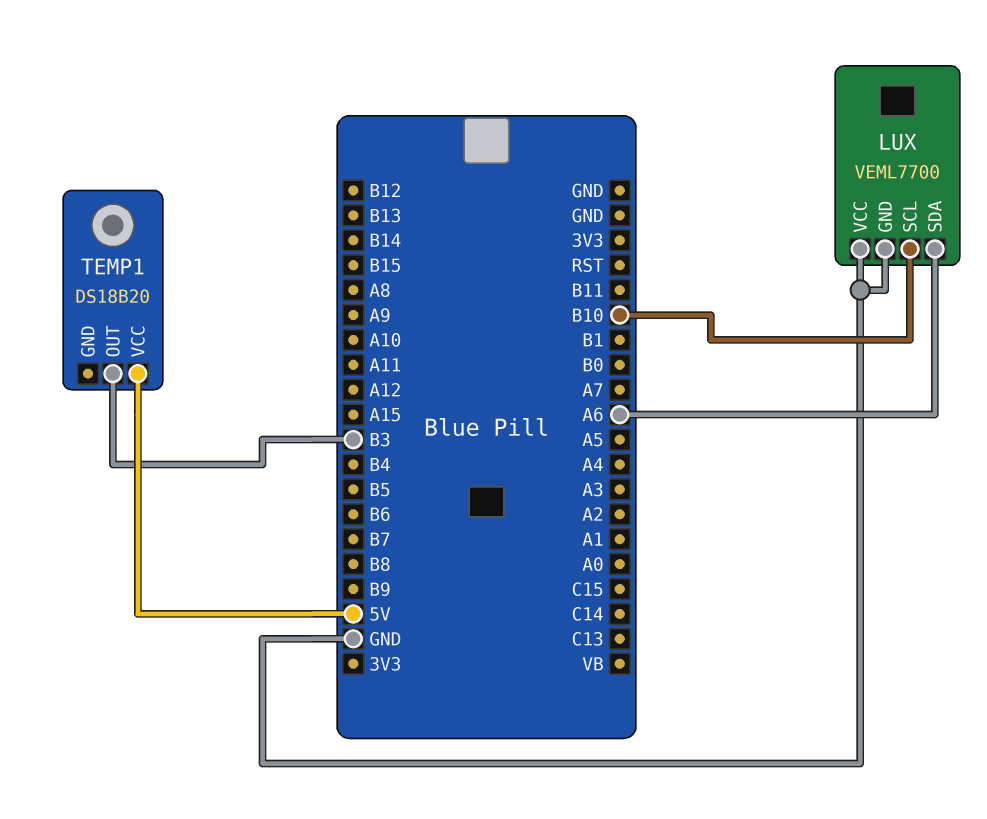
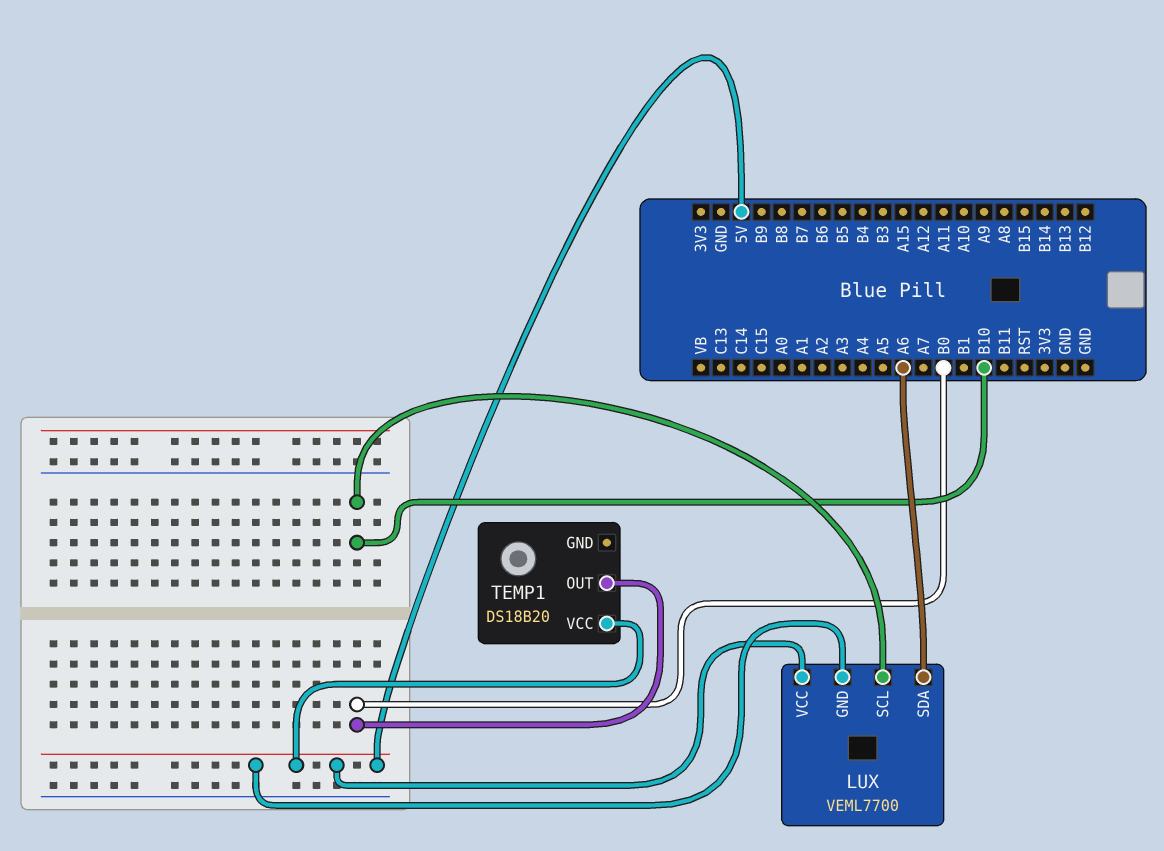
LUX pin GND: GND -> 5V
LUX pin VCC: GND -> 5V
TEMP1 pin OUT: B3 -> B0

